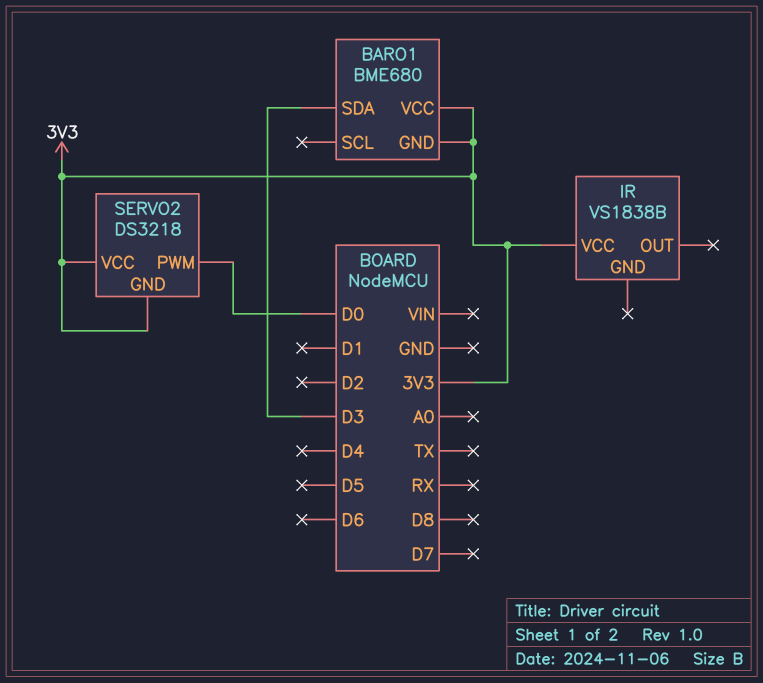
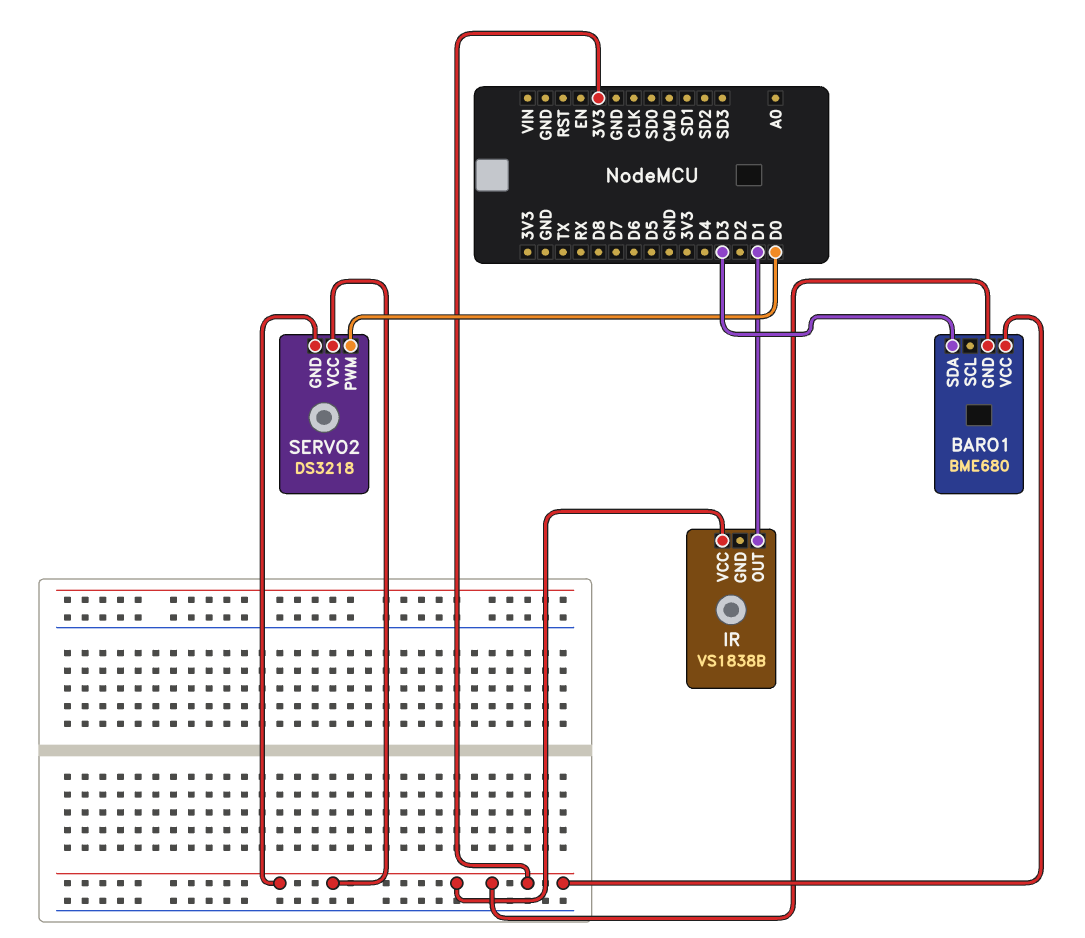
IR pin OUT: none -> D1

